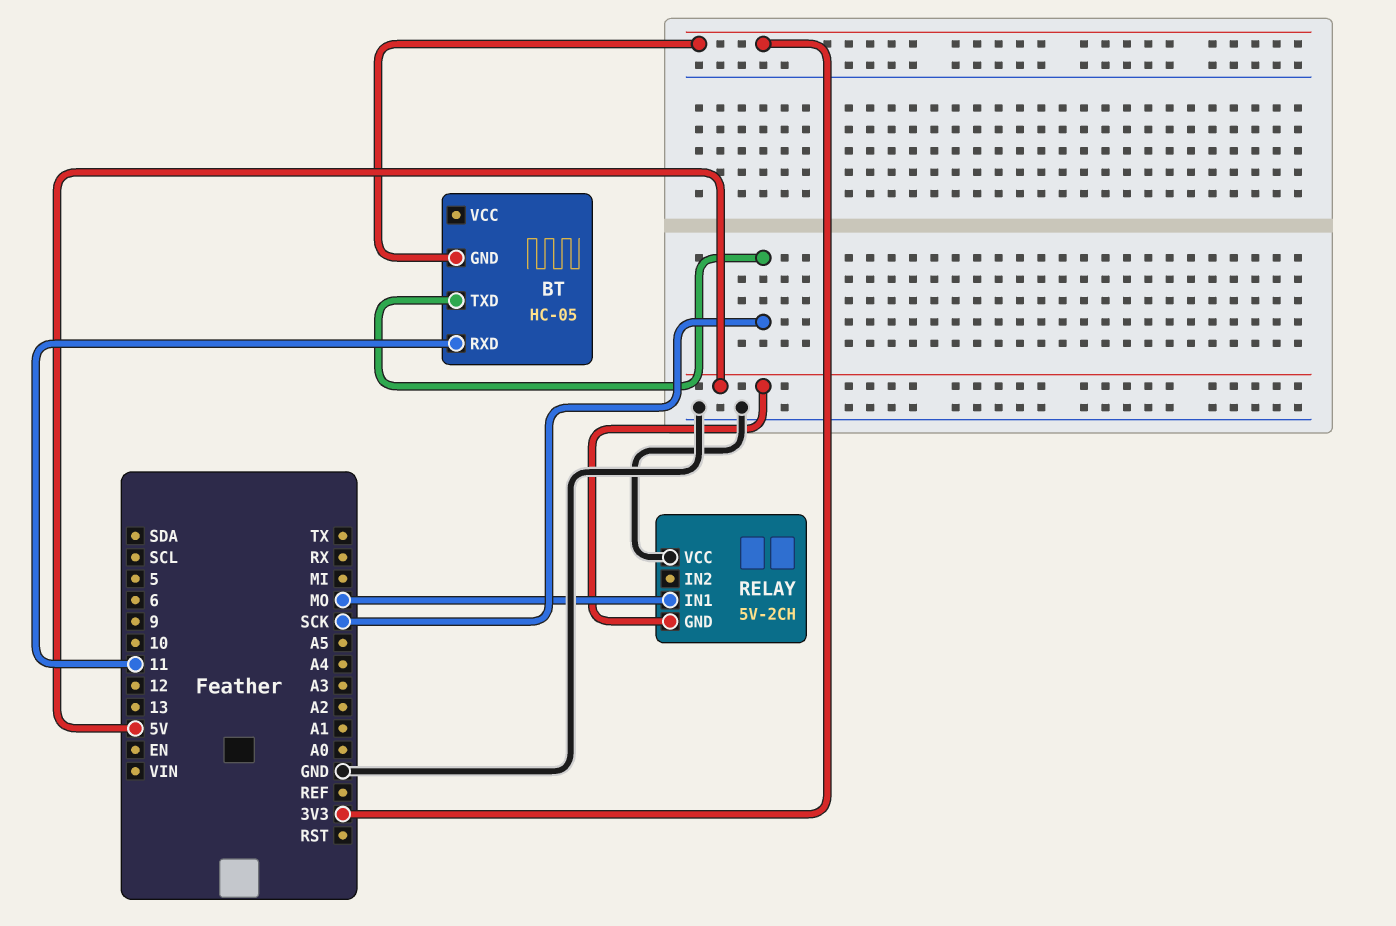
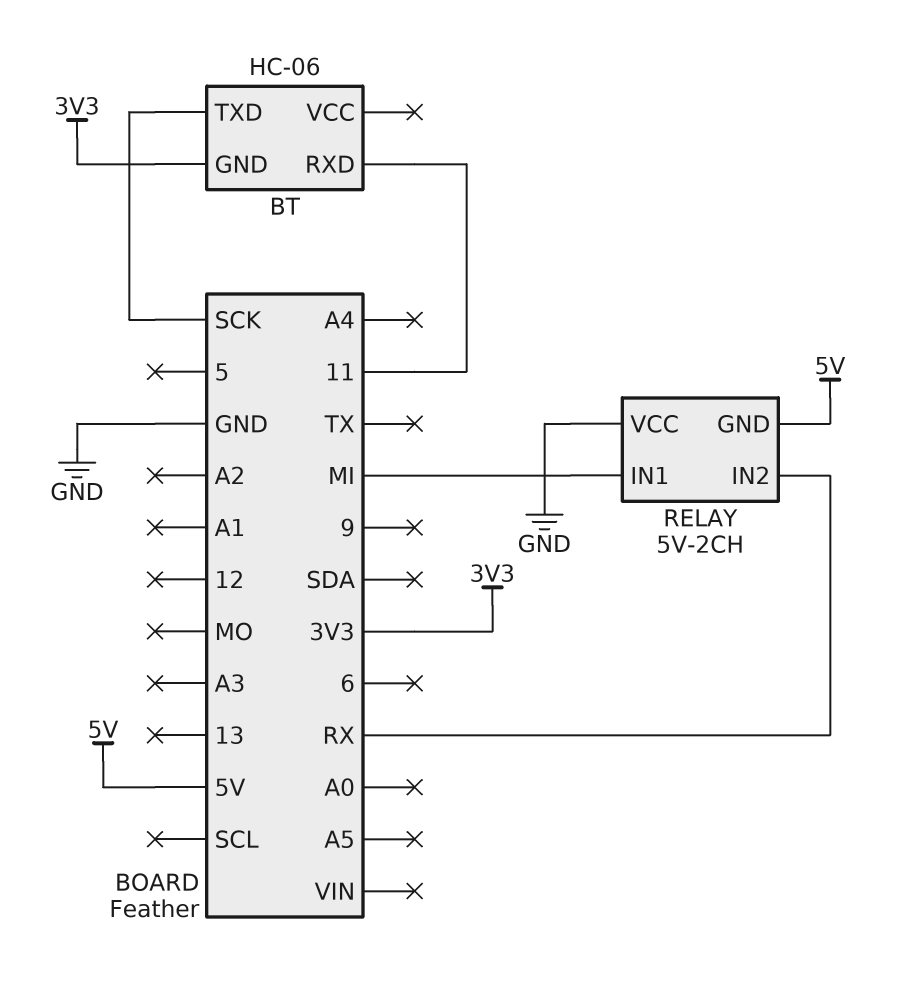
BT: HC-05 -> HC-06
RELAY pin IN1: MO -> MI
RELAY pin IN2: none -> RX

